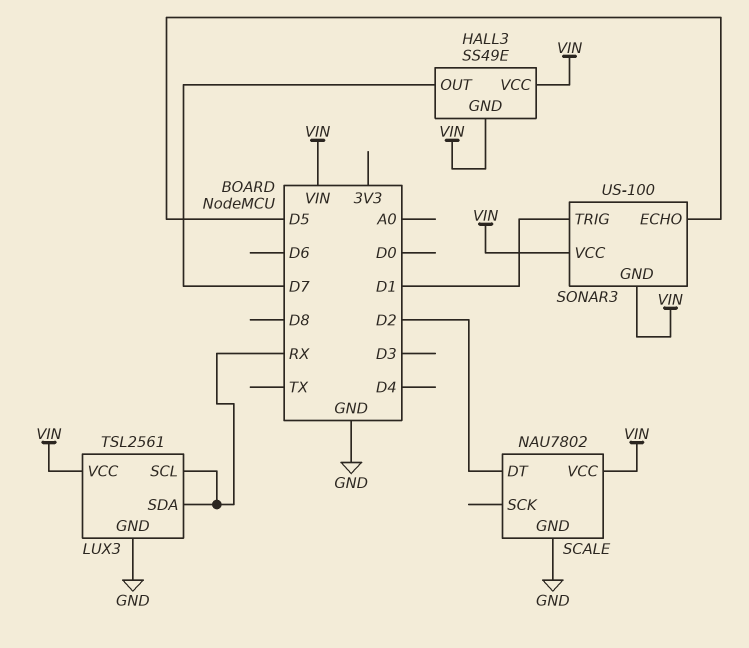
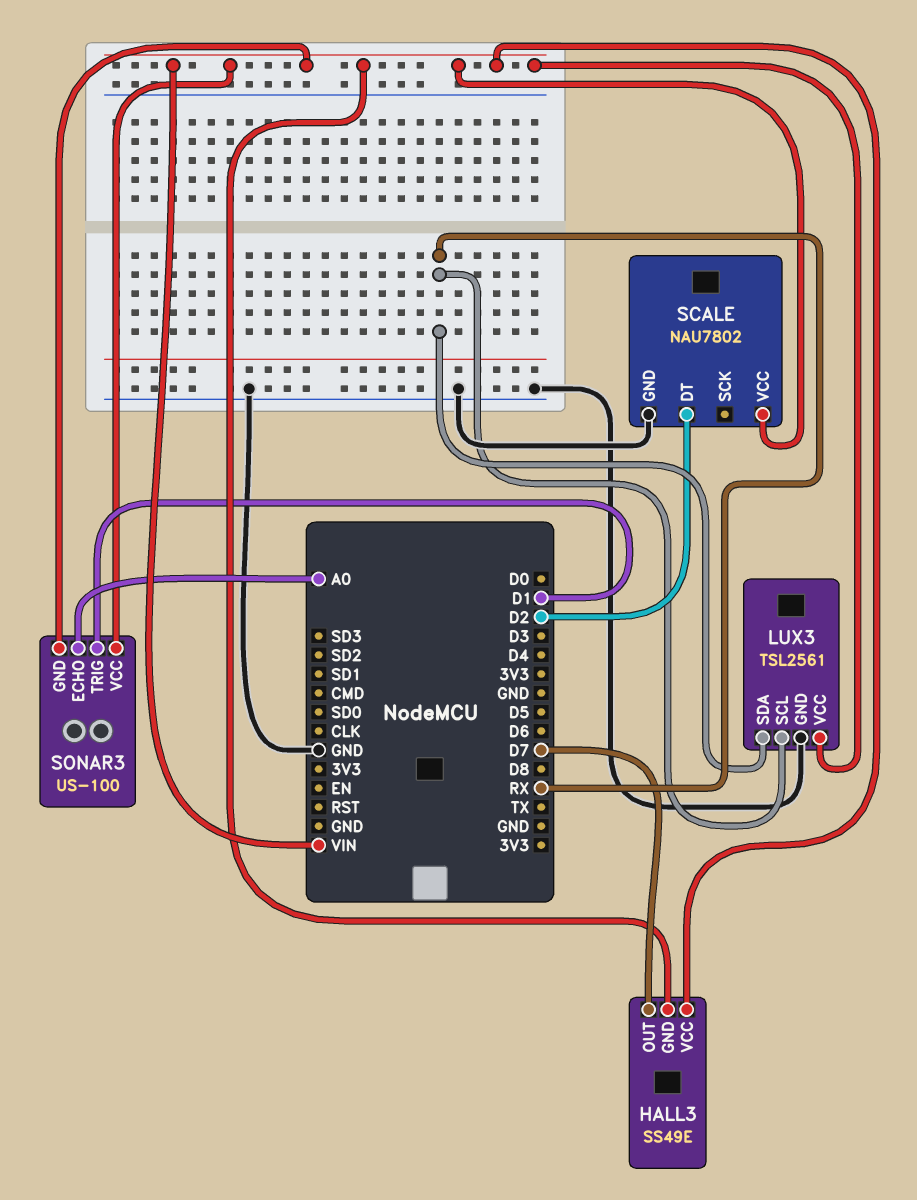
SONAR3 pin ECHO: D5 -> A0

